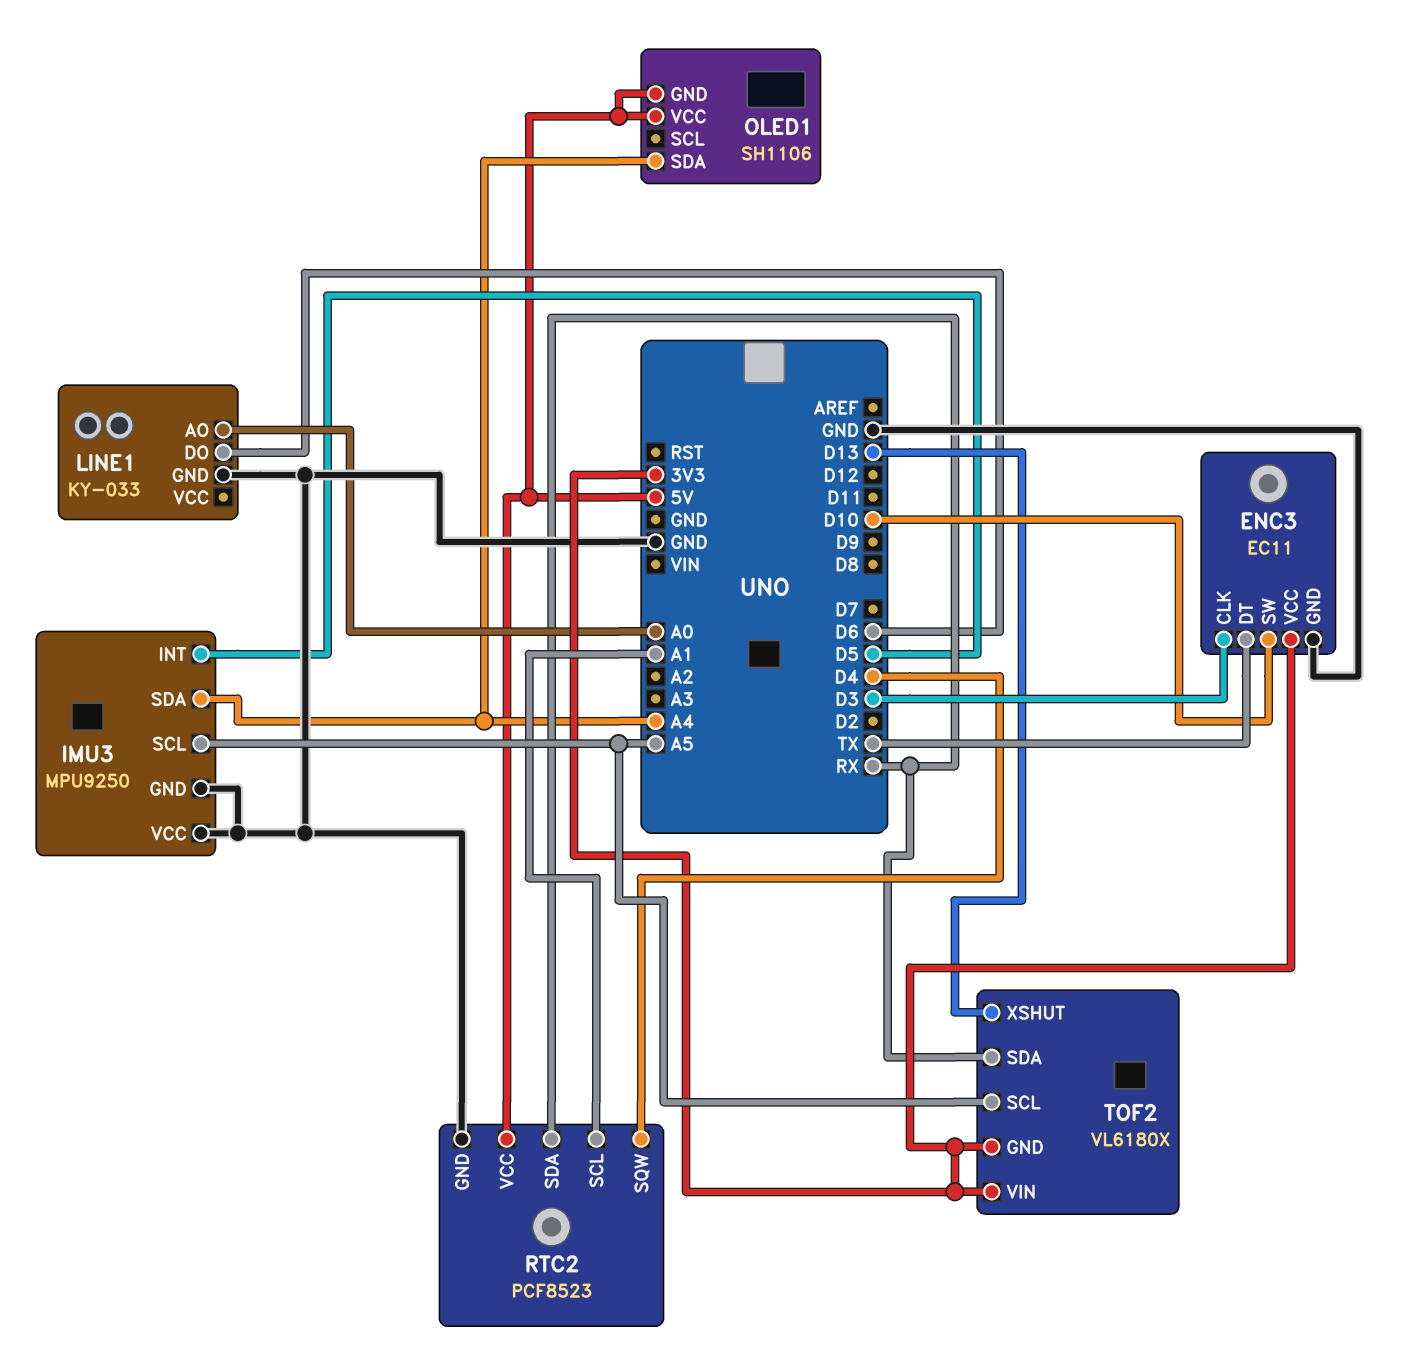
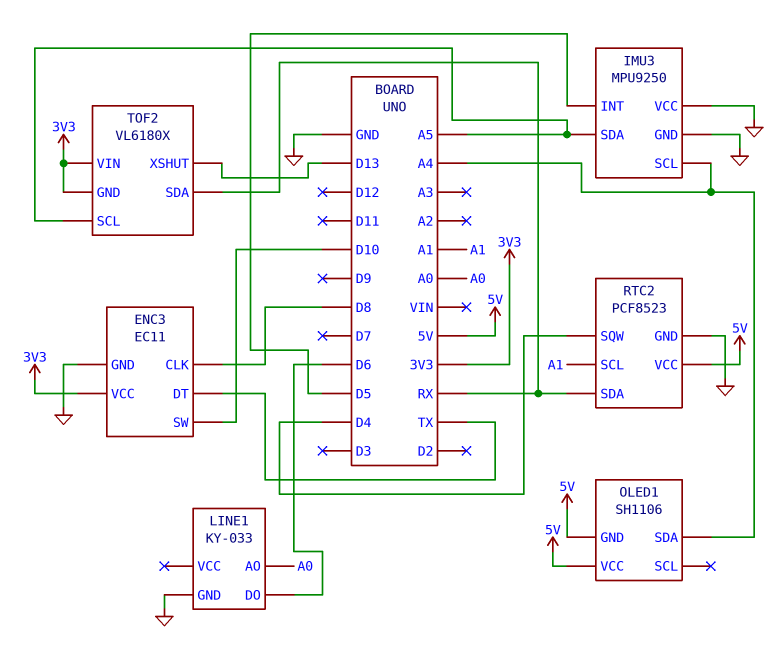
ENC3 pin CLK: D3 -> D8
IMU3 pin SCL: A5 -> A4
IMU3 pin SDA: A4 -> A5

